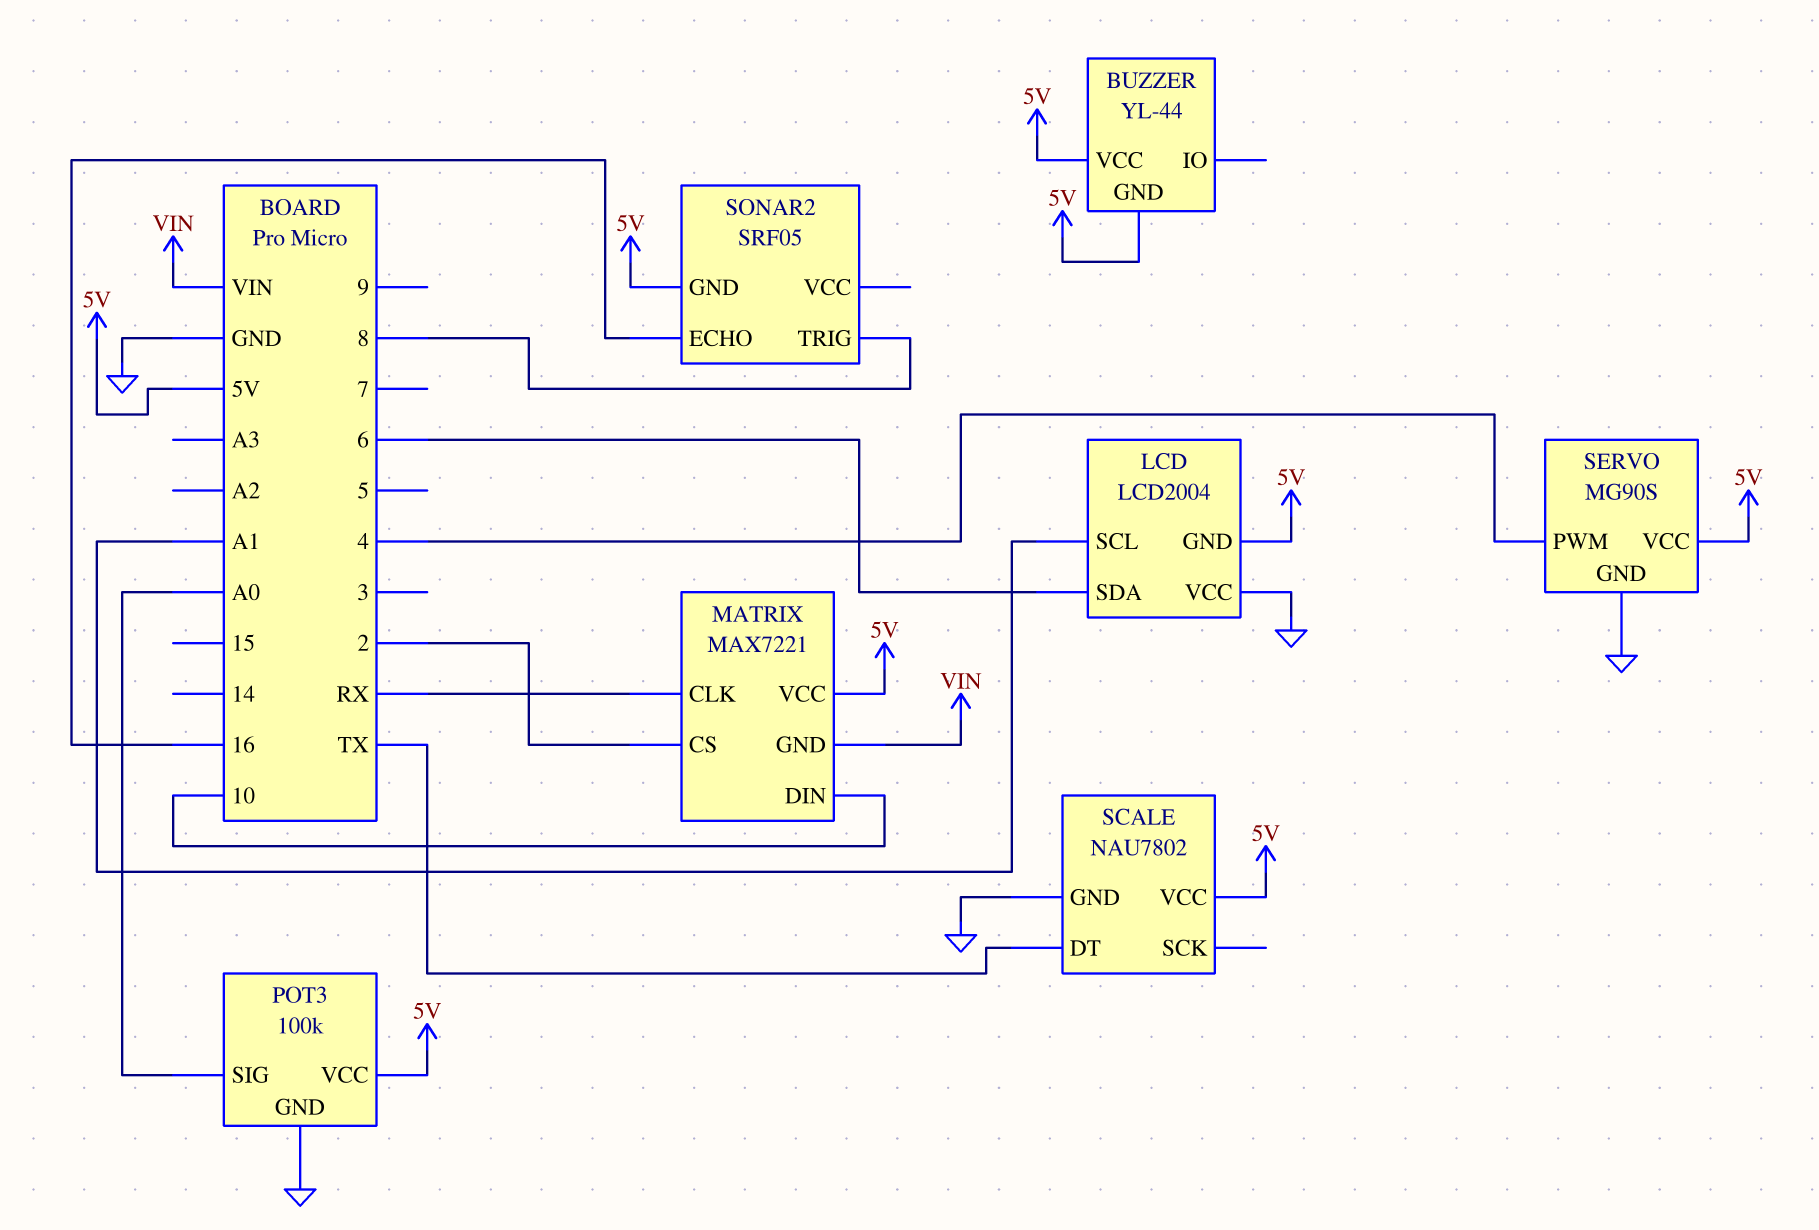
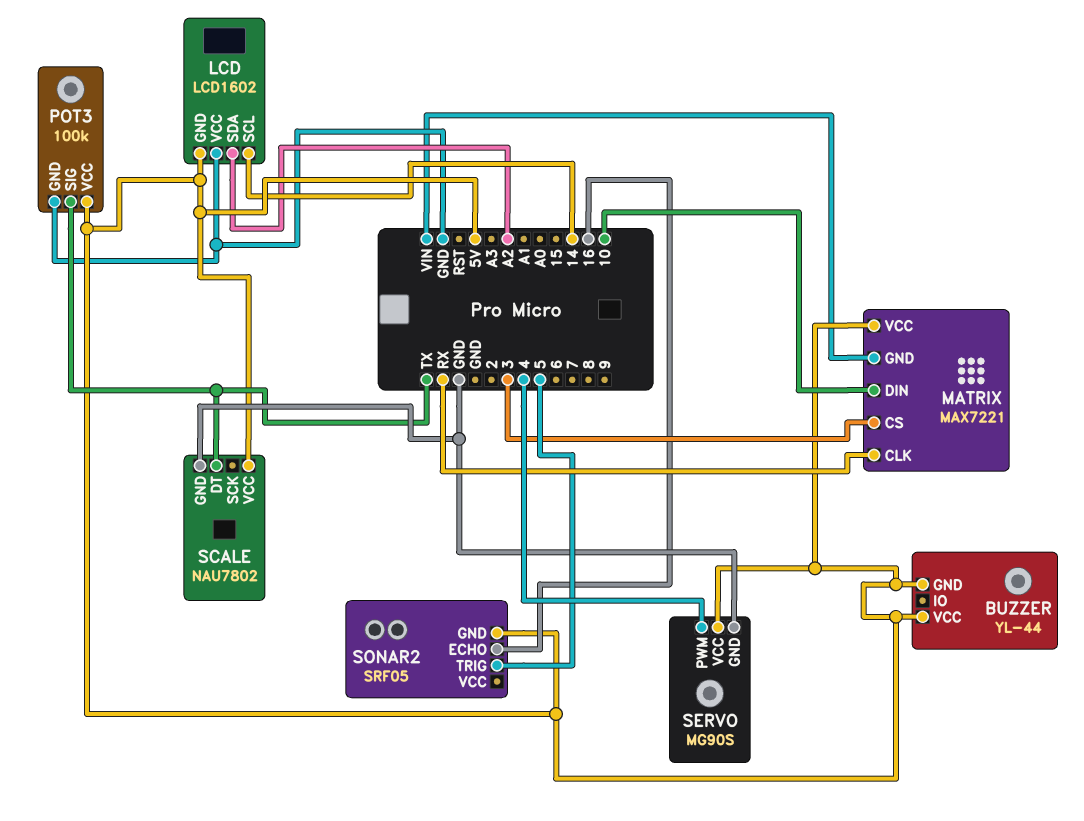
LCD: LCD2004 -> LCD1602
LCD pin SCL: A1 -> 14
LCD pin SDA: 6 -> A2
MATRIX pin CS: 2 -> 3
POT3 pin SIG: A0 -> TX
SONAR2 pin TRIG: 8 -> 5

